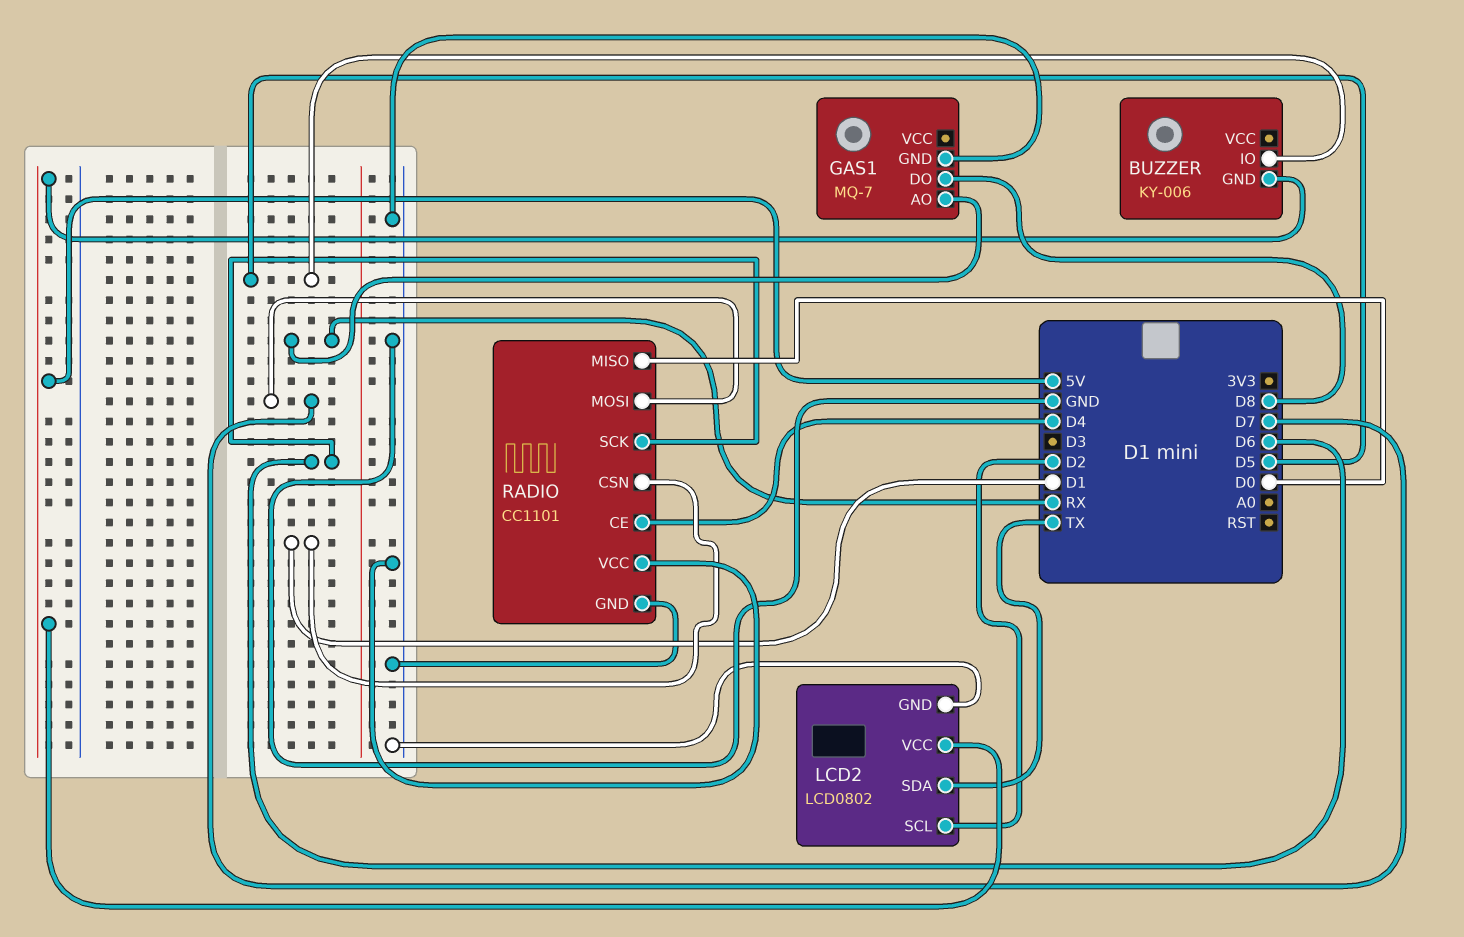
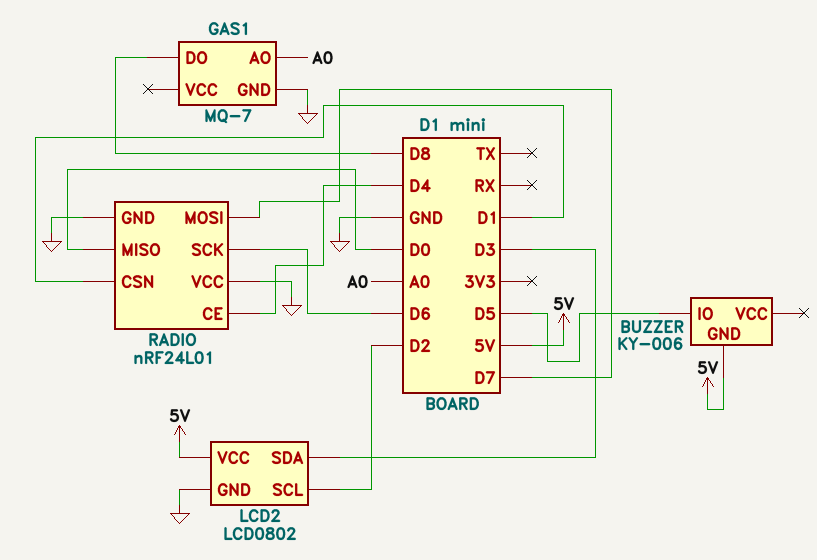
GAS1 pin AO: RX -> A0
LCD2 pin SDA: TX -> D3
RADIO: CC1101 -> nRF24L01

